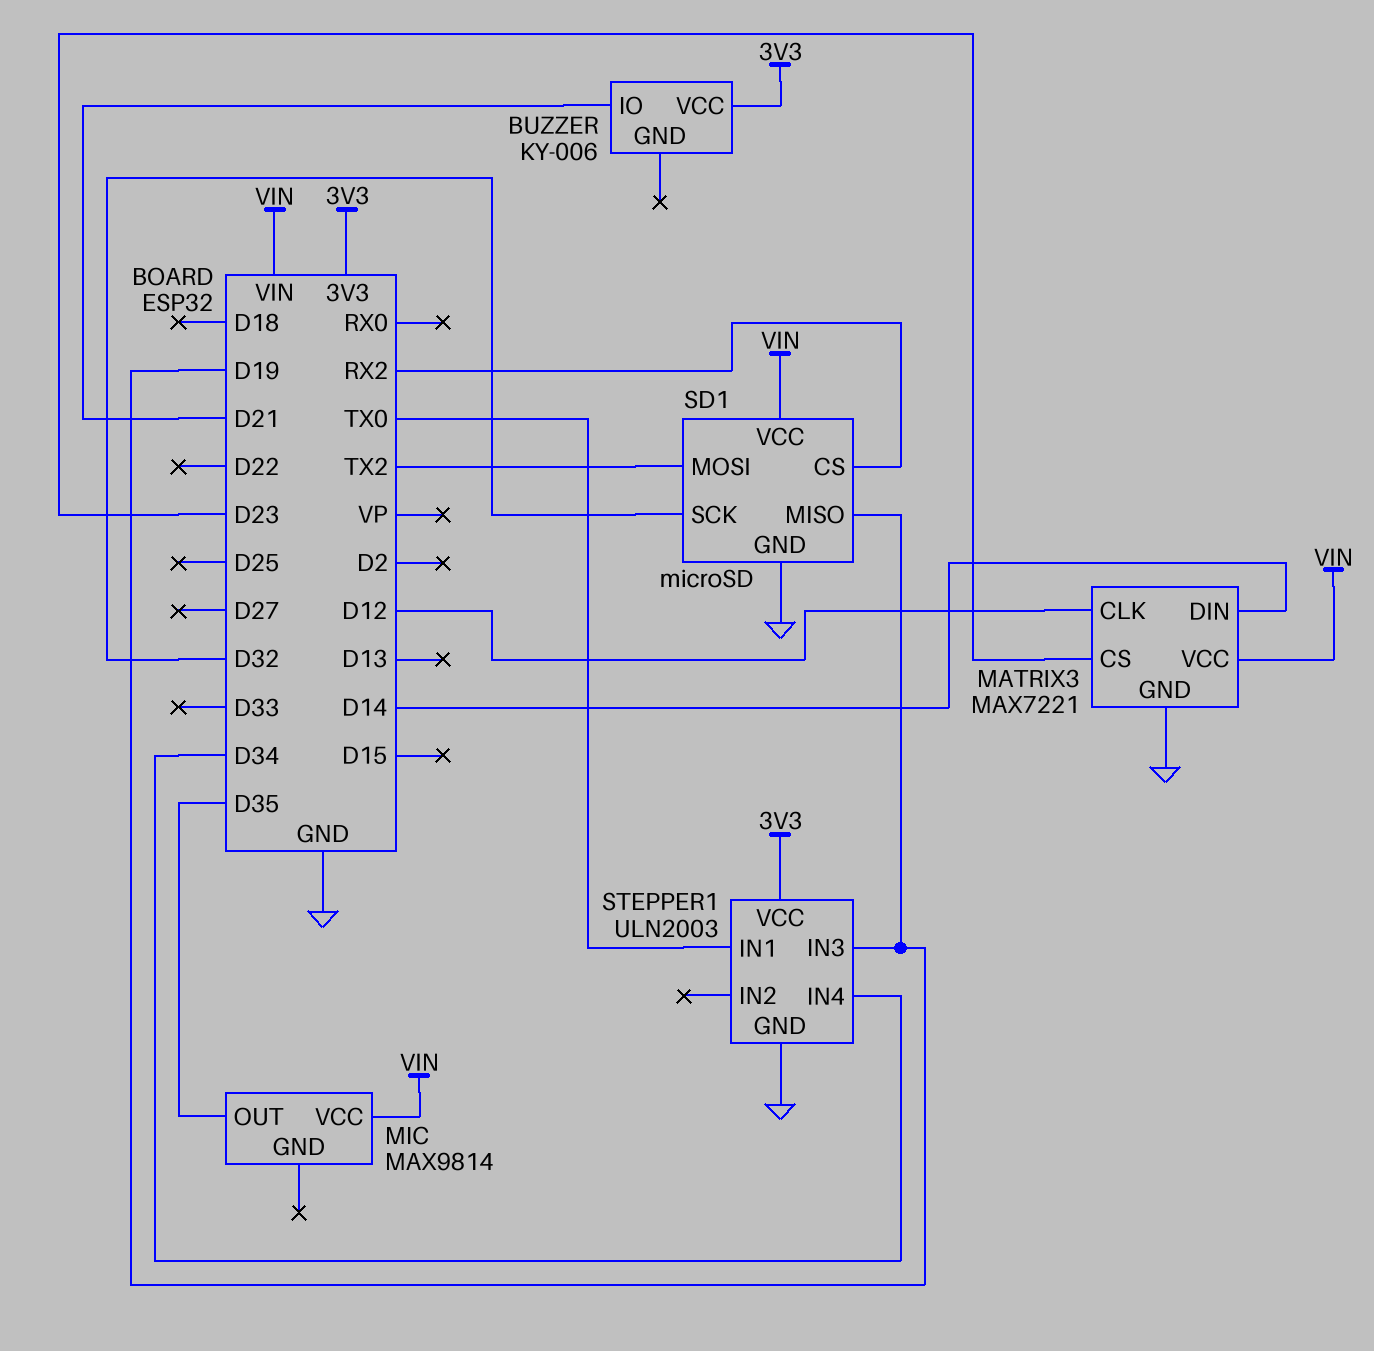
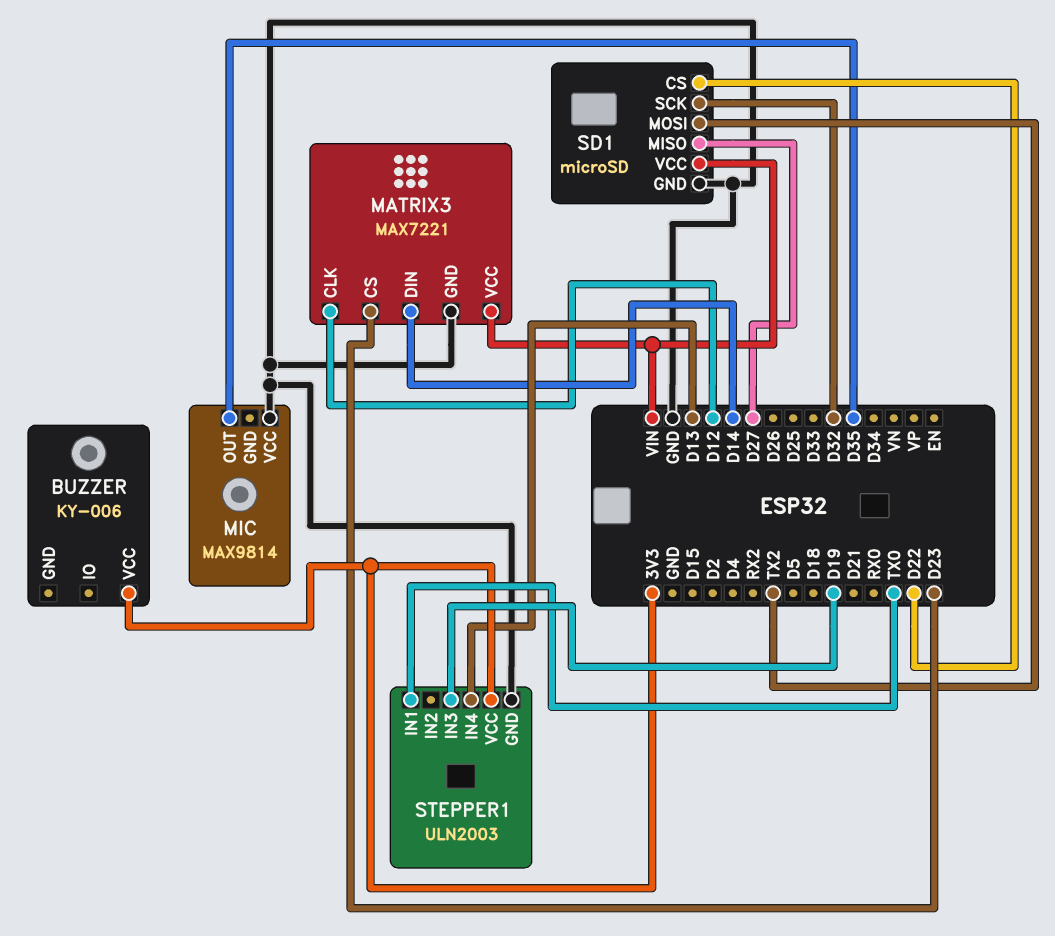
BUZZER pin IO: D21 -> none
MIC pin VCC: VIN -> GND
SD1 pin CS: RX2 -> D22
SD1 pin MISO: D19 -> D27
STEPPER1 pin IN4: D34 -> D13

